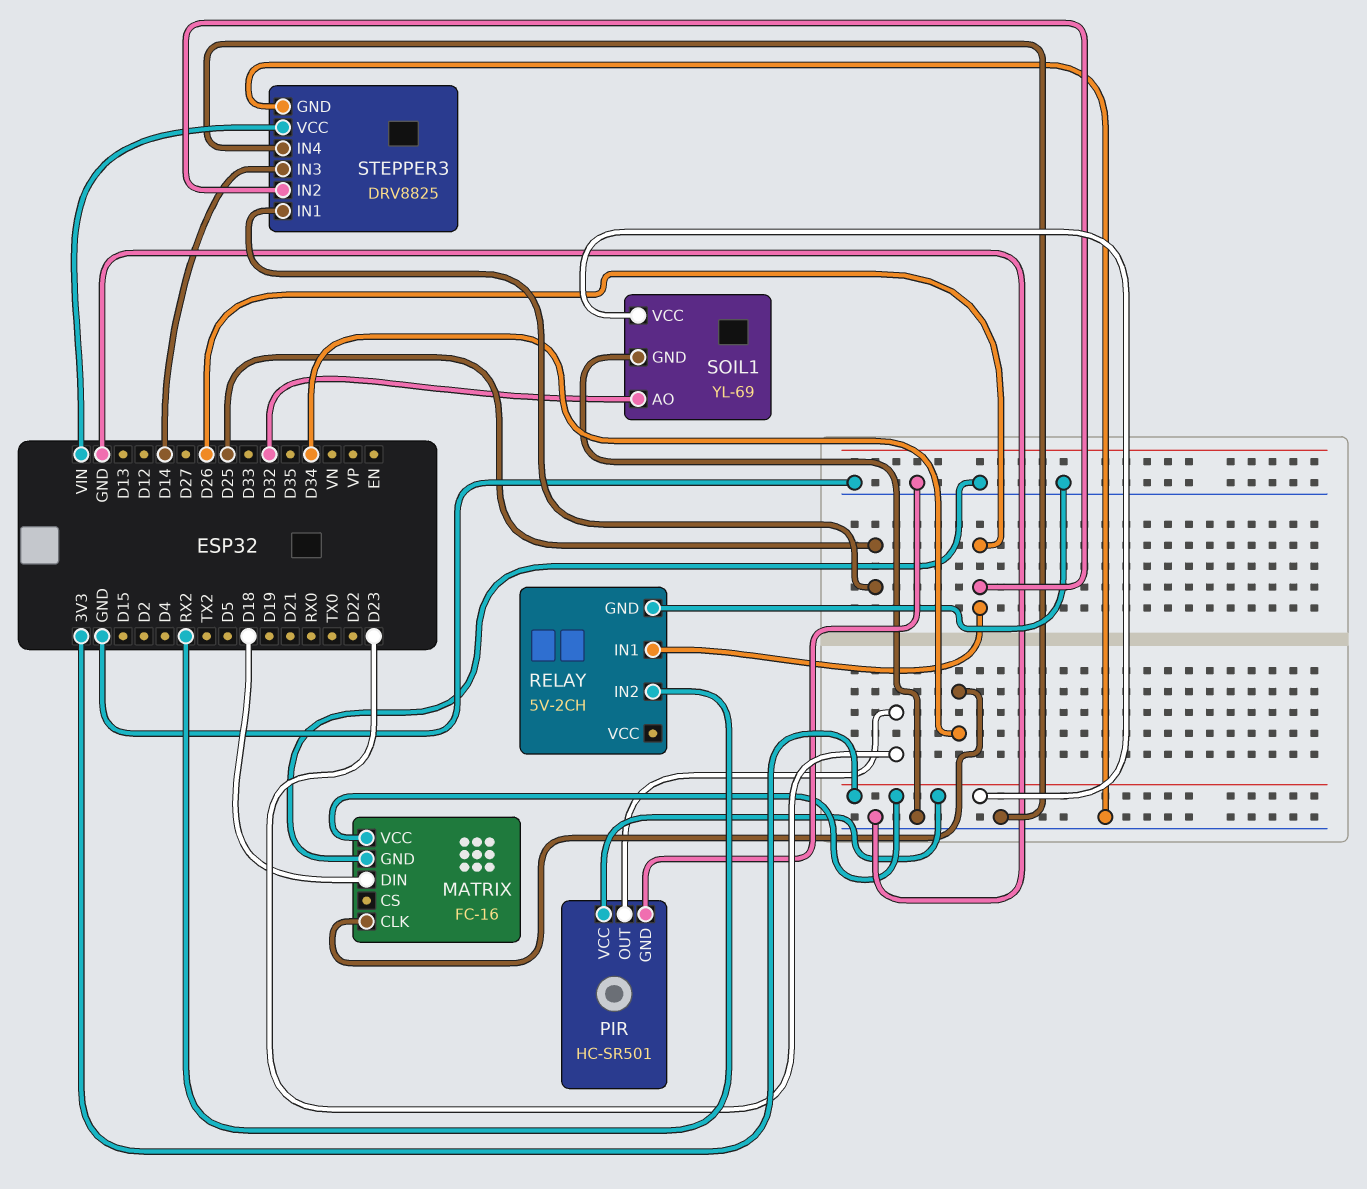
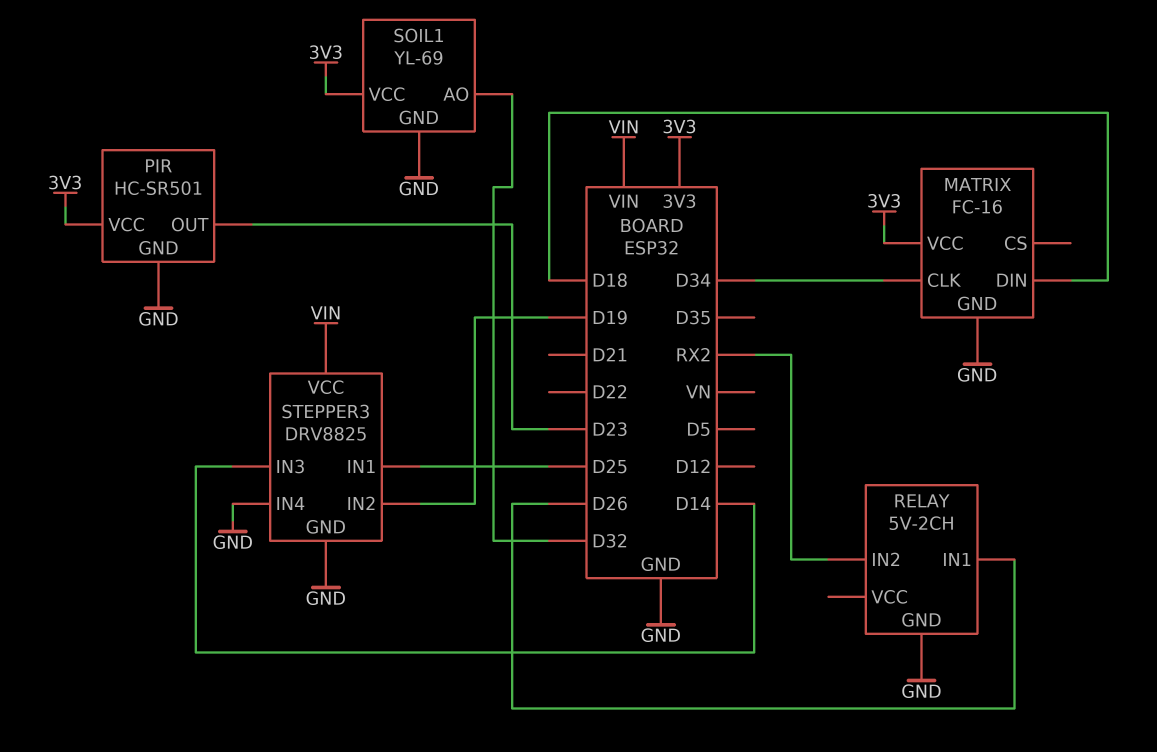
STEPPER3 pin IN2: D26 -> D19

